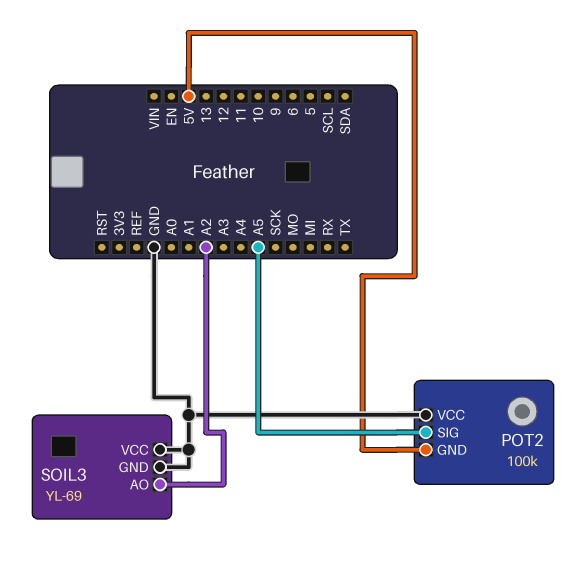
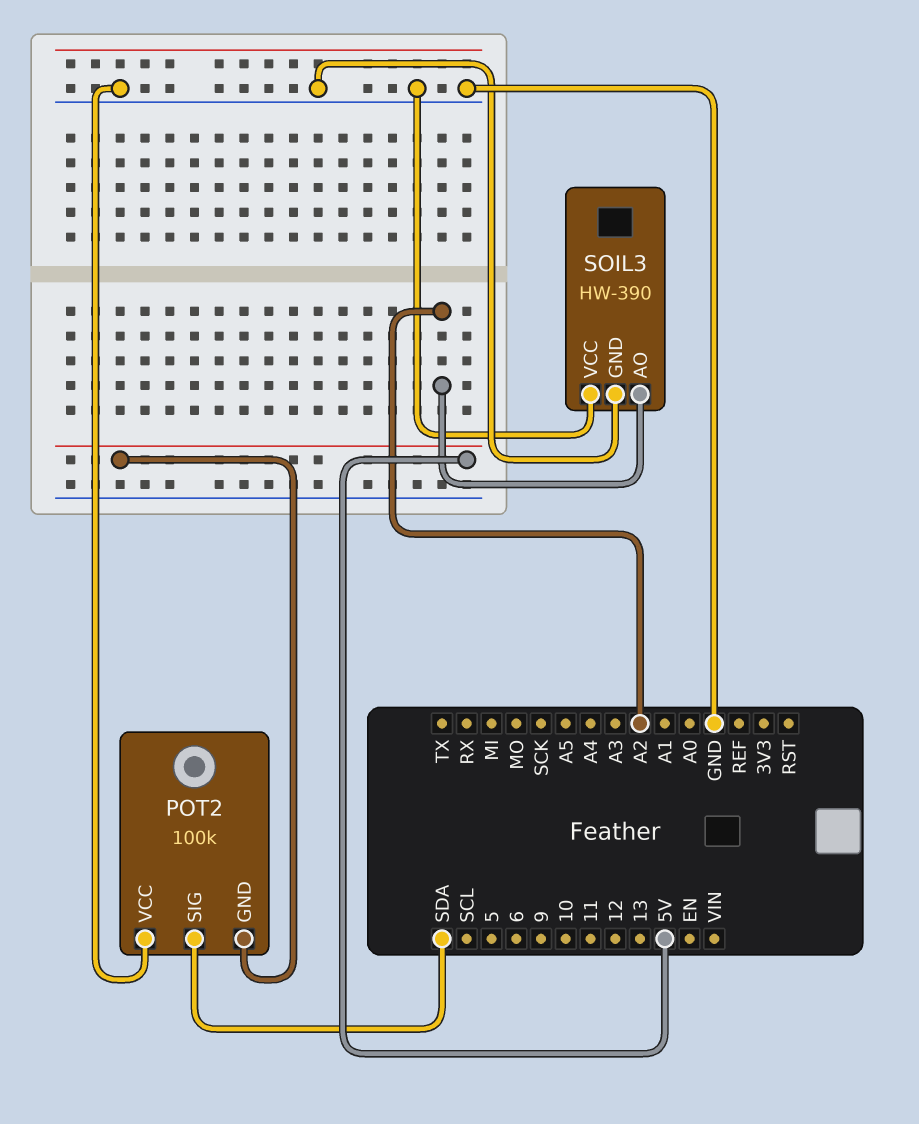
POT2 pin SIG: A5 -> SDA
SOIL3: YL-69 -> HW-390

